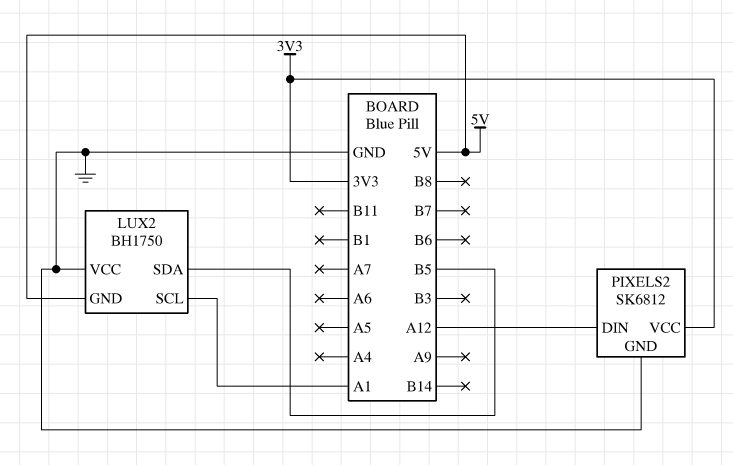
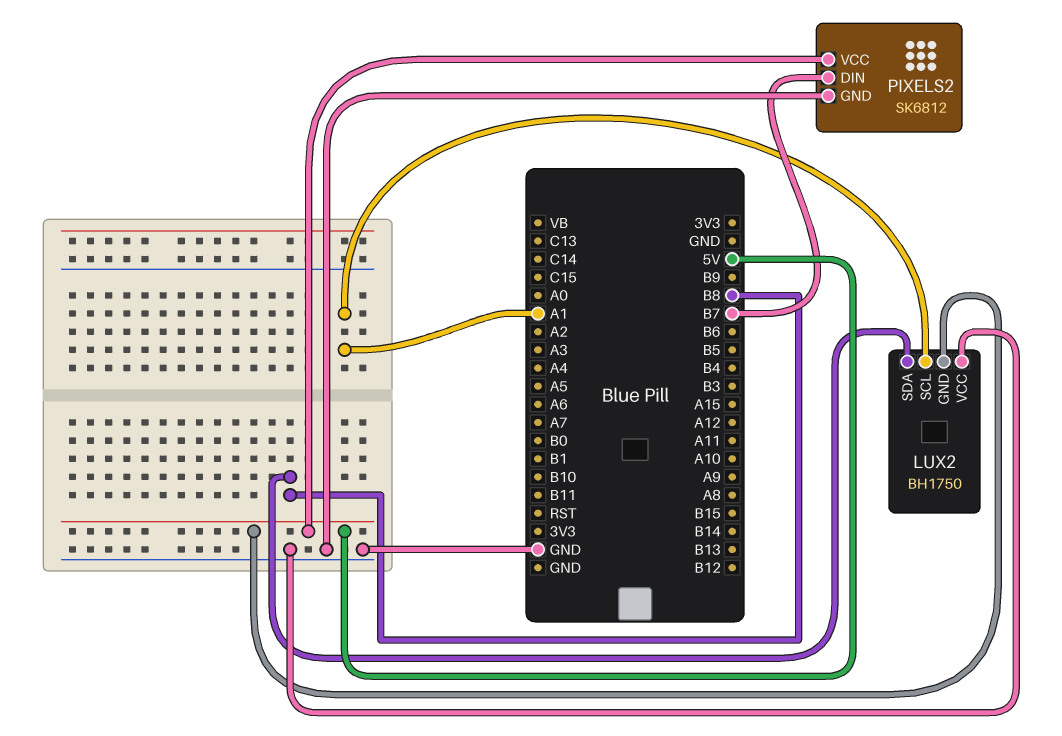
LUX2 pin SDA: B5 -> B8
PIXELS2 pin DIN: A12 -> B7
PIXELS2 pin VCC: 3V3 -> 5V

